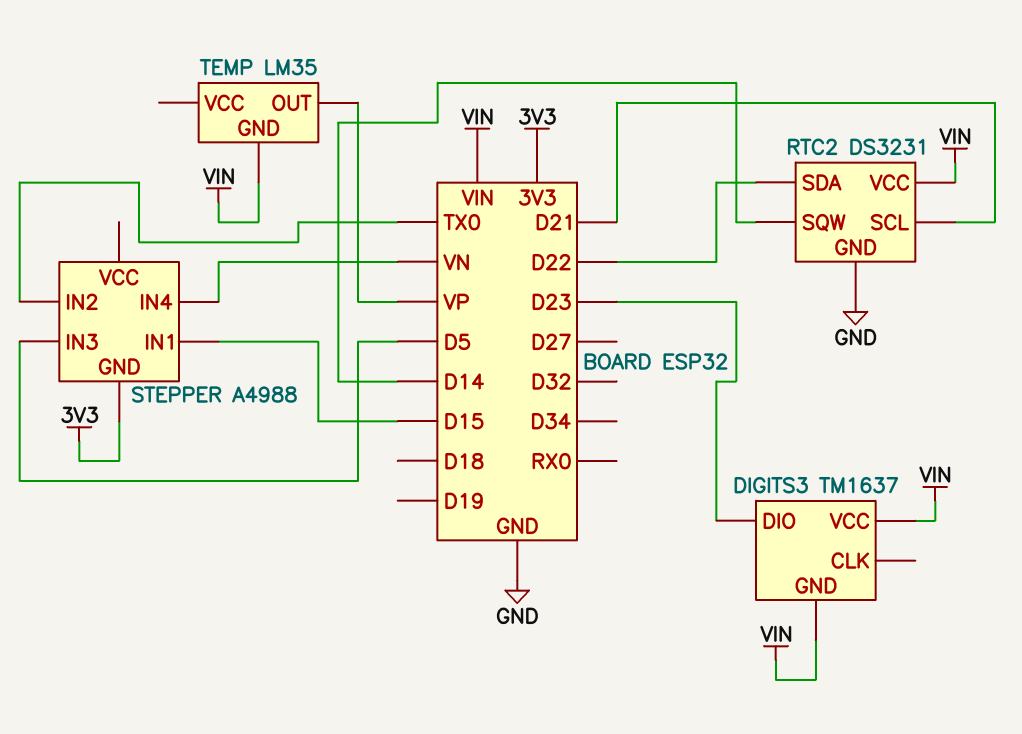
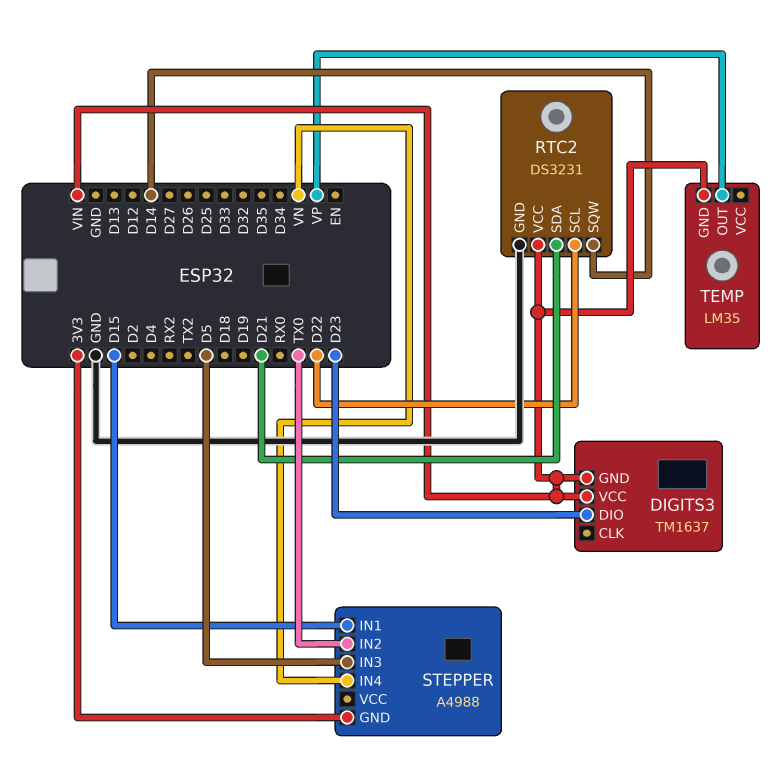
RTC2 pin SCL: D21 -> D22
RTC2 pin SDA: D22 -> D21

